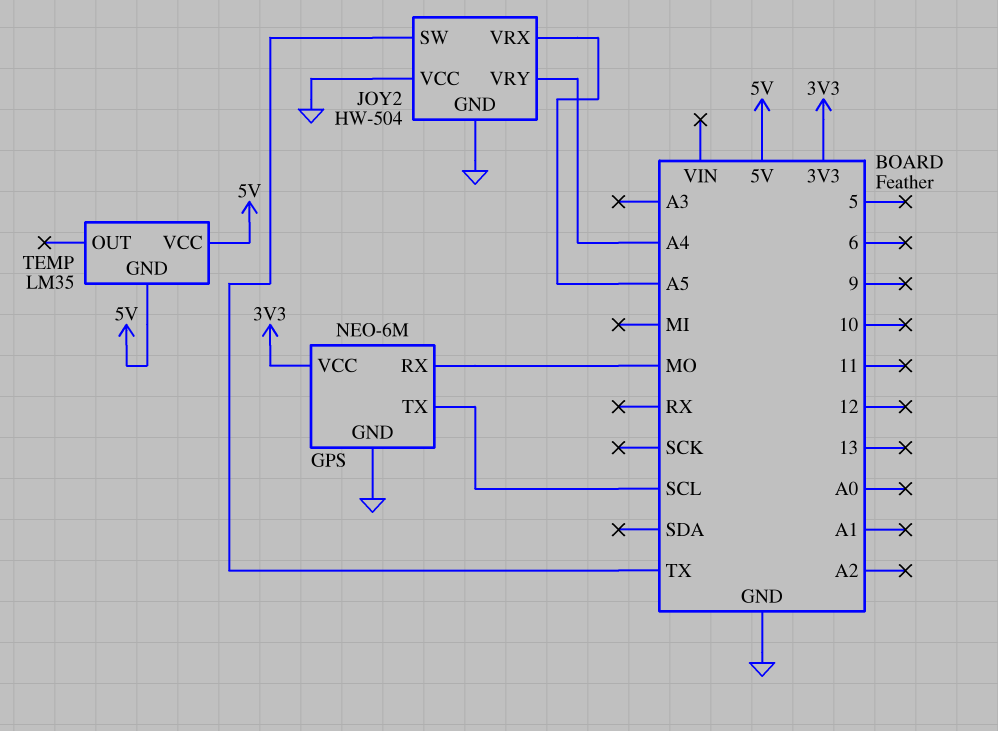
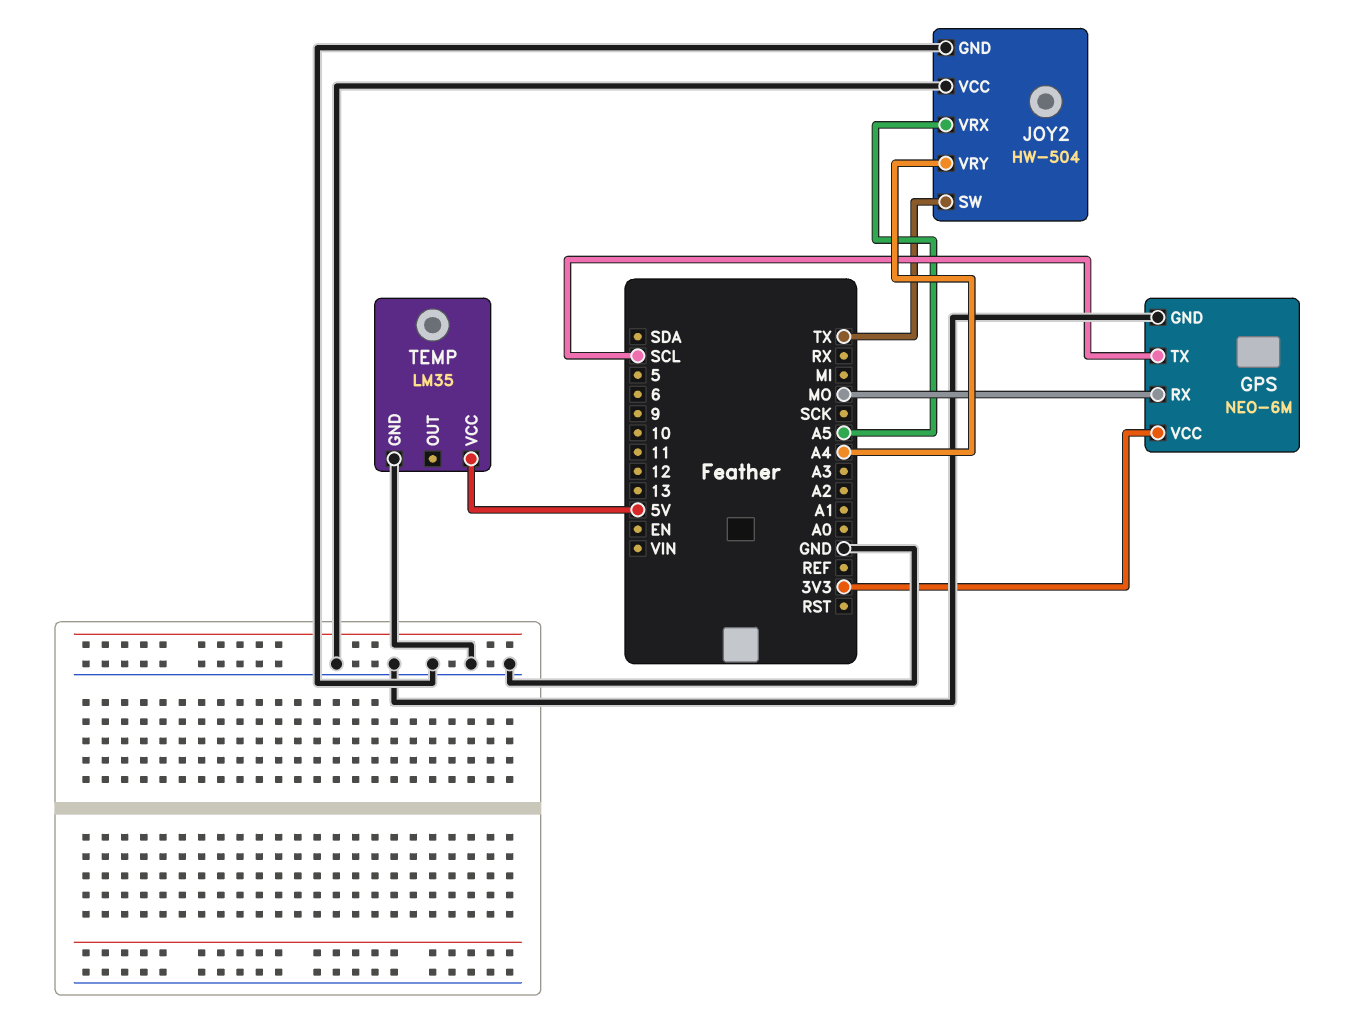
TEMP pin GND: 5V -> GND

